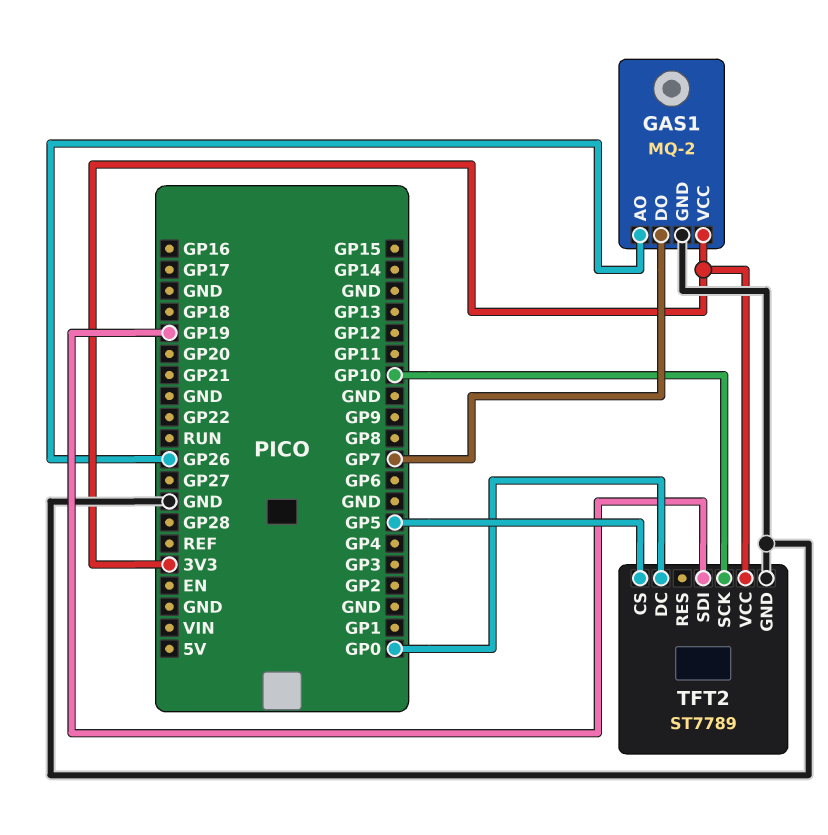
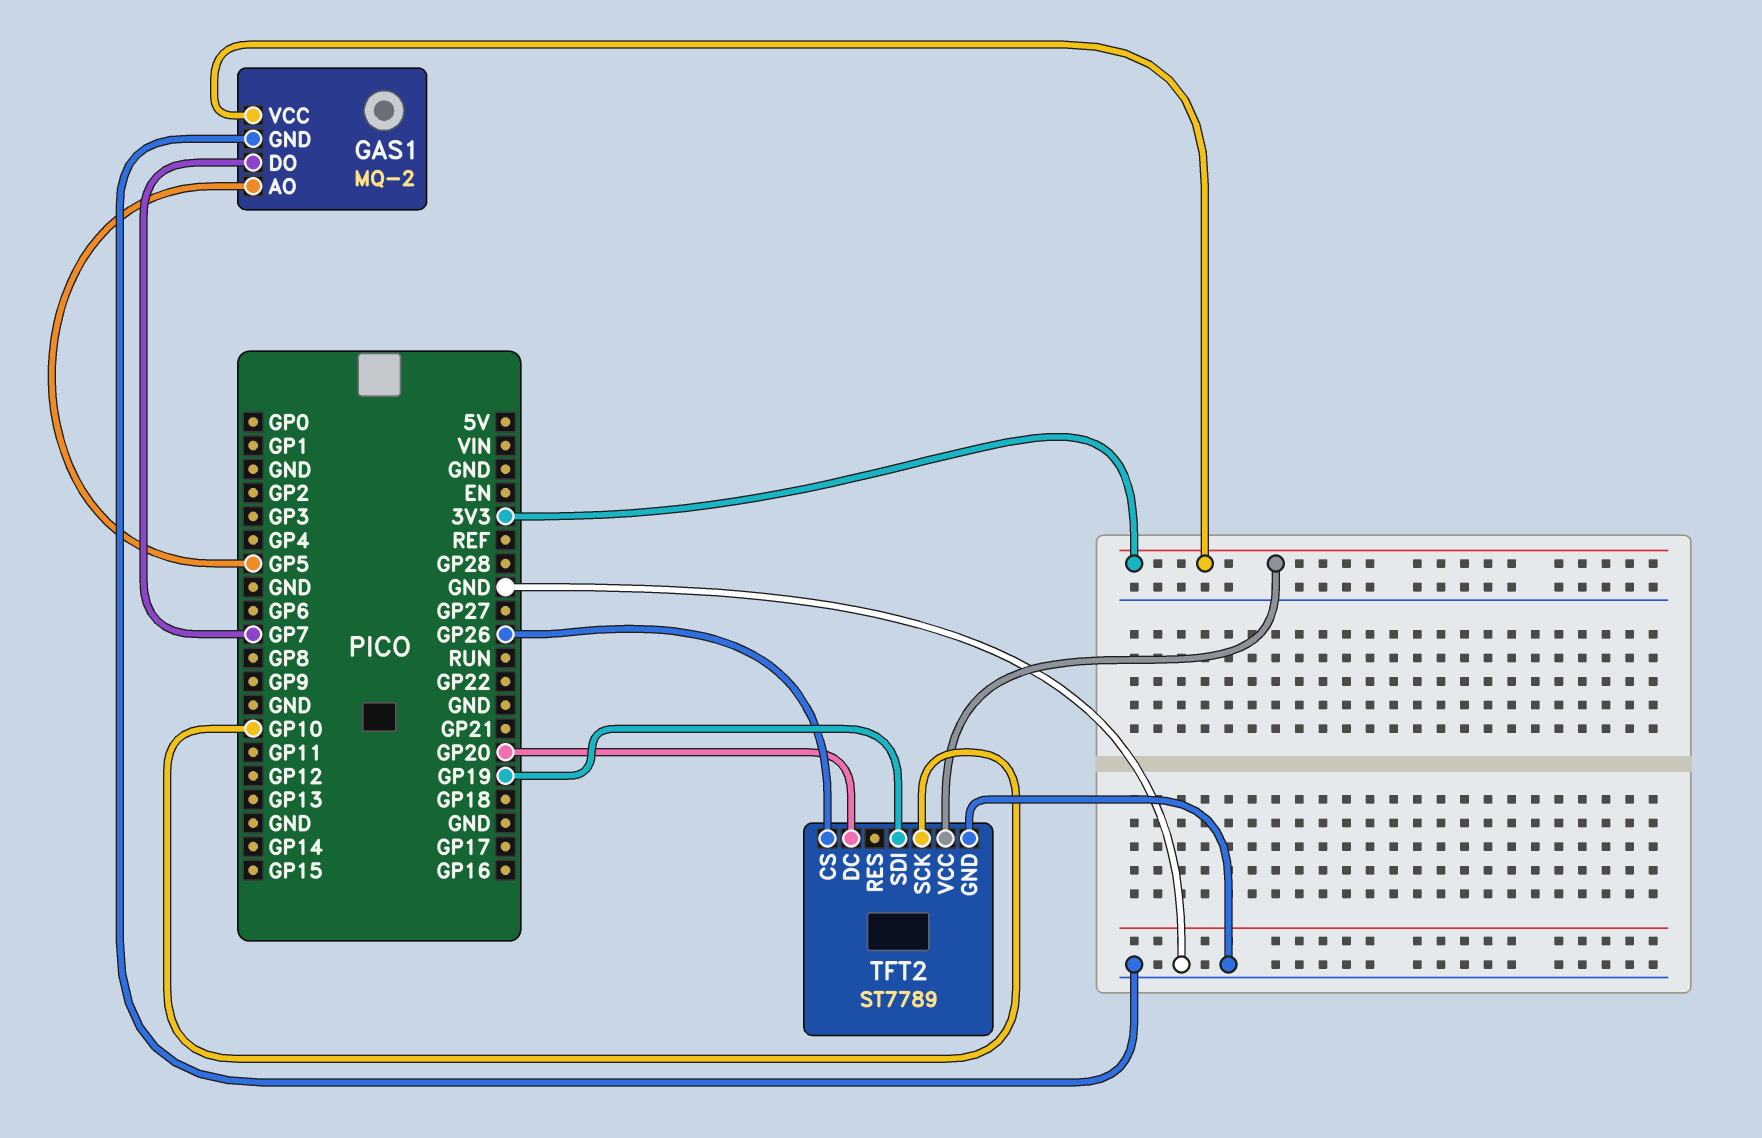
GAS1 pin AO: GP26 -> GP5
TFT2 pin CS: GP5 -> GP26
TFT2 pin DC: GP0 -> GP20

